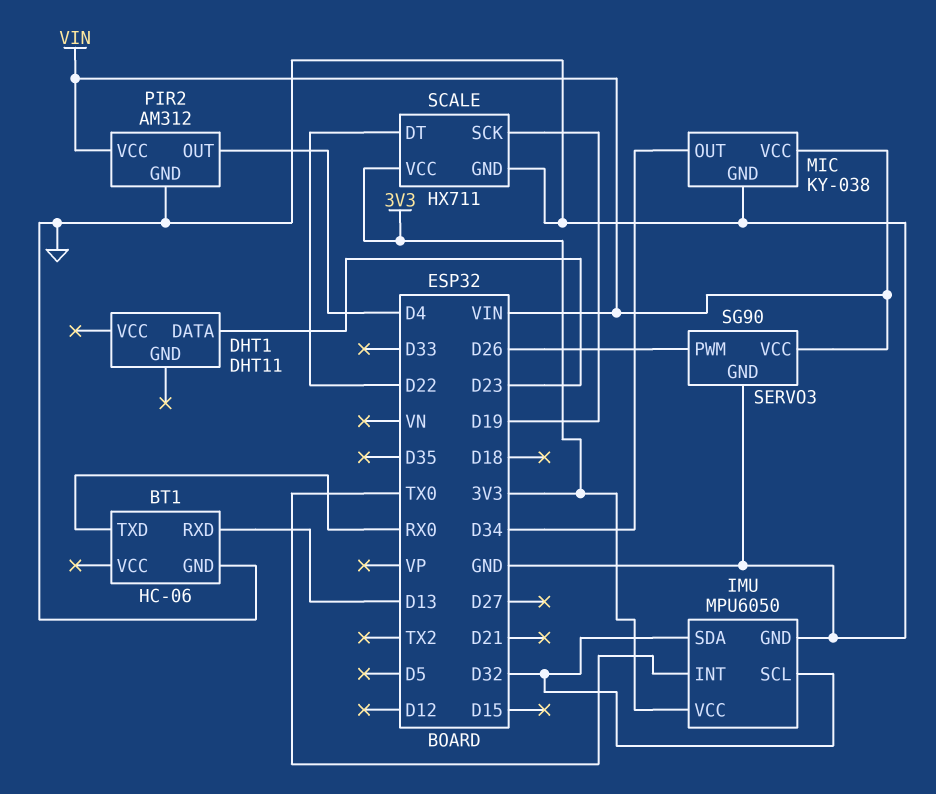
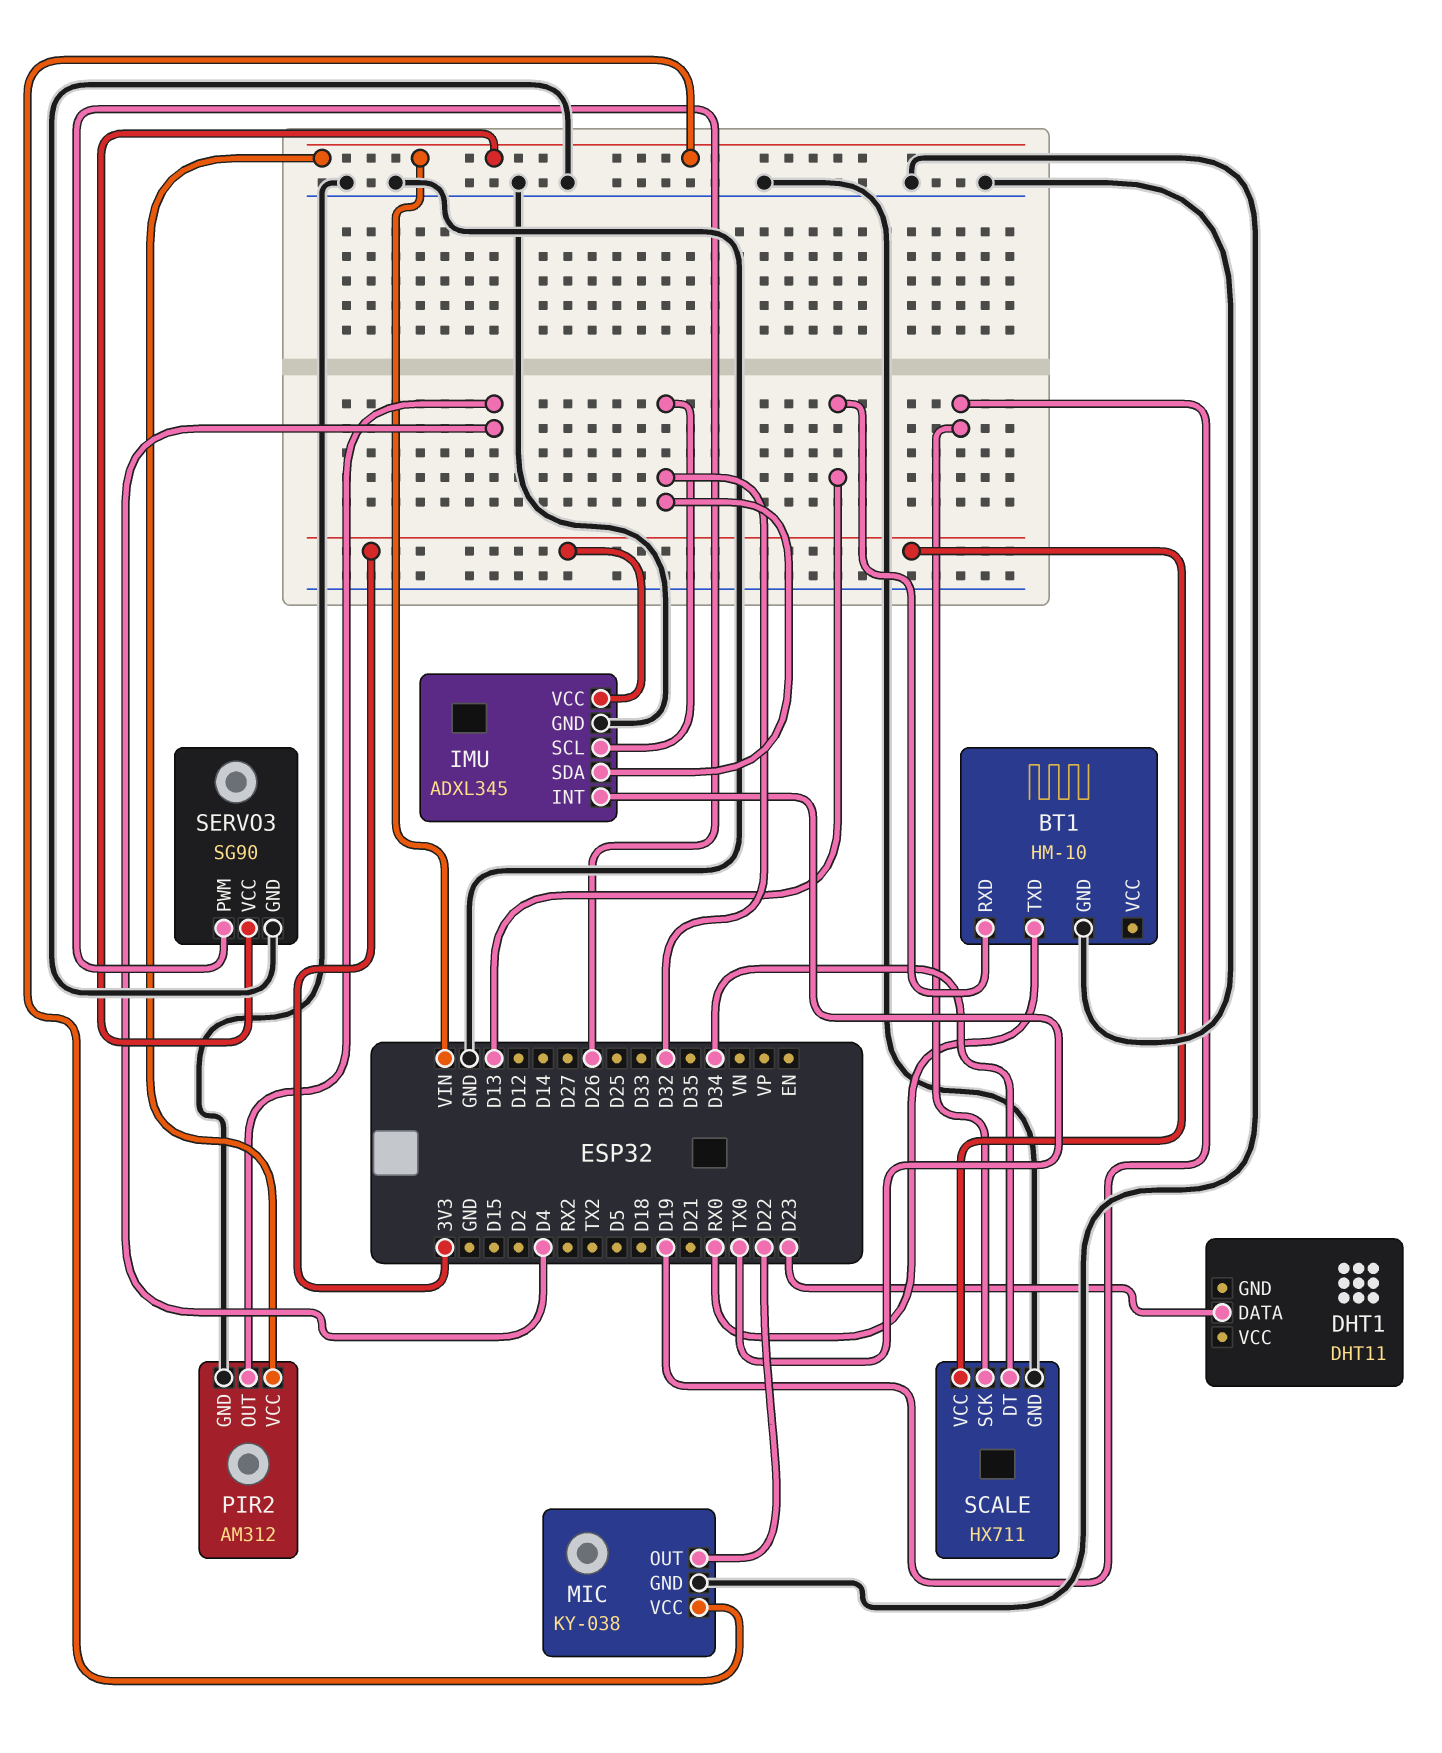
BT1: HC-06 -> HM-10
IMU: MPU6050 -> ADXL345
MIC pin OUT: D34 -> D22
SCALE pin DT: D22 -> D34

